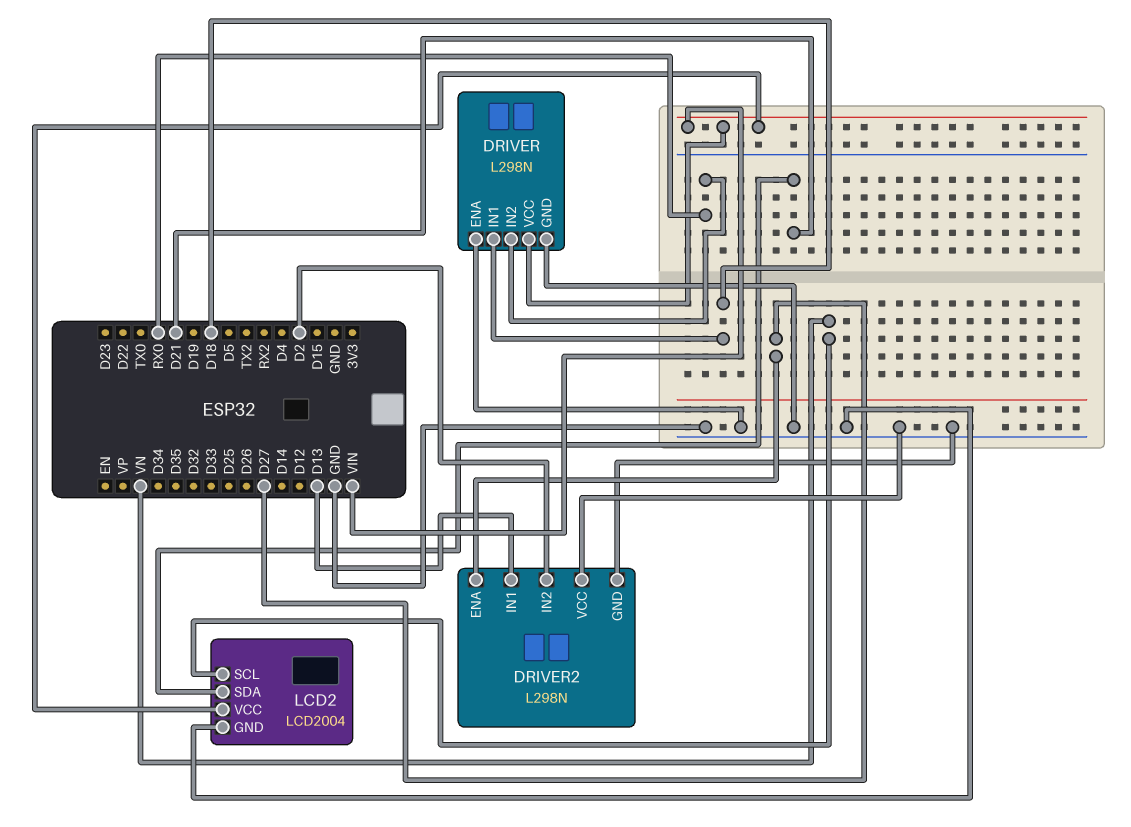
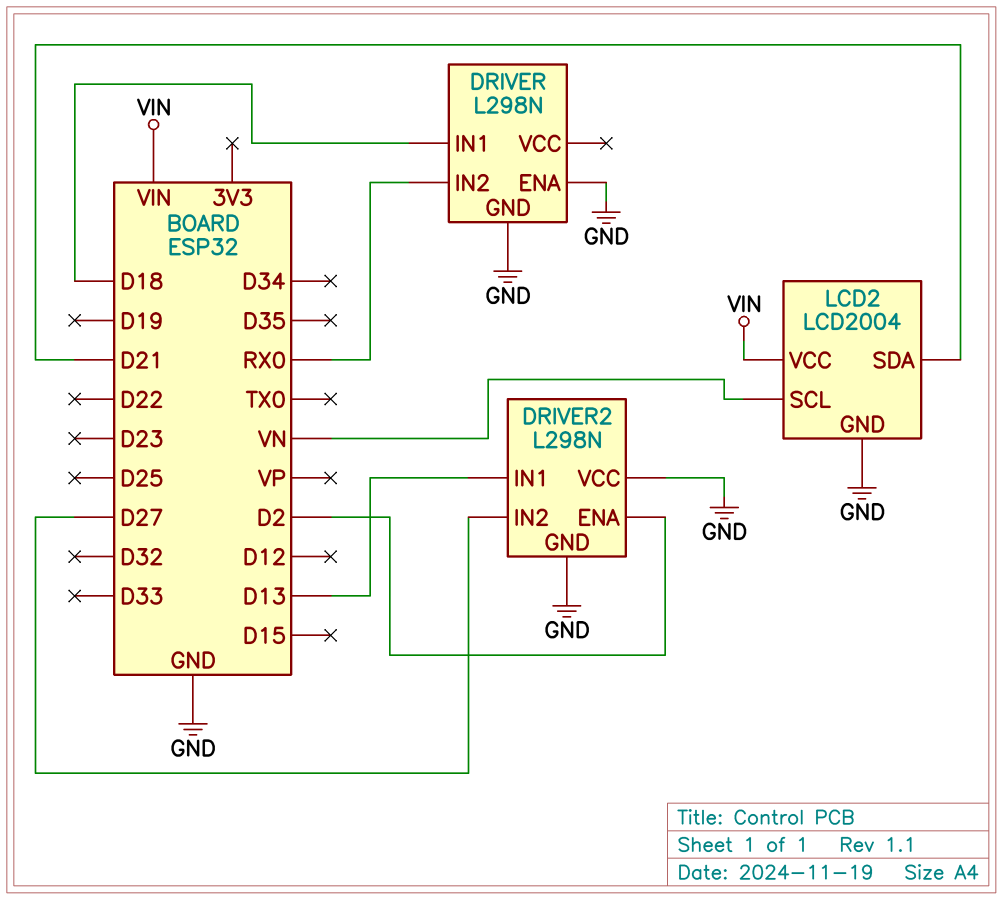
DRIVER pin VCC: VIN -> none
DRIVER2 pin ENA: D27 -> D2
DRIVER2 pin IN2: D2 -> D27

